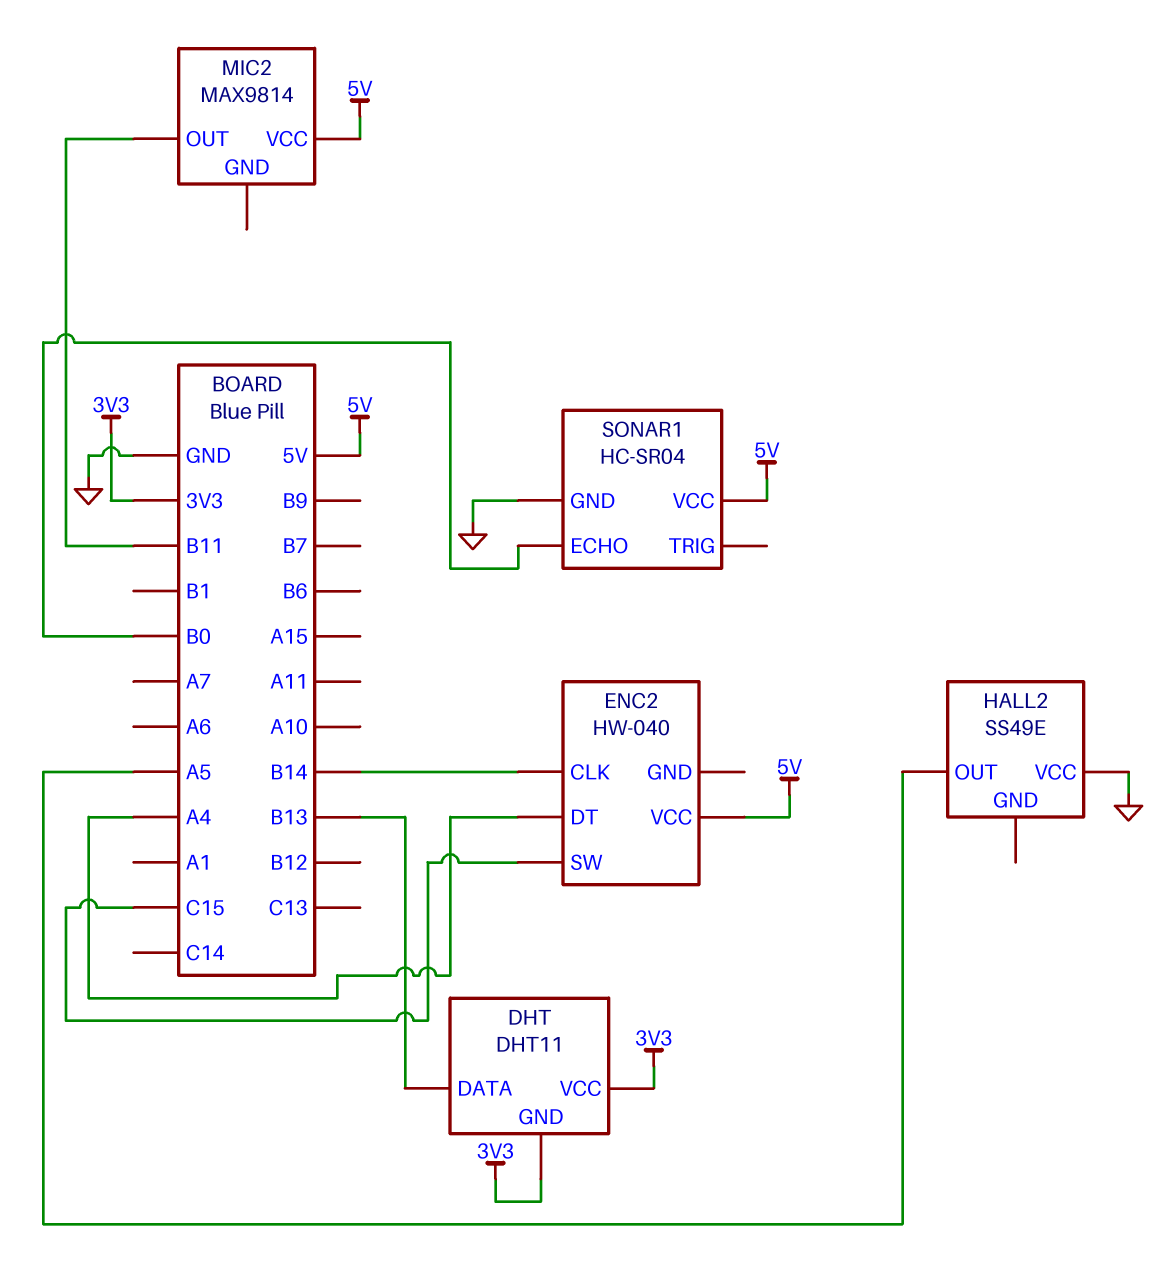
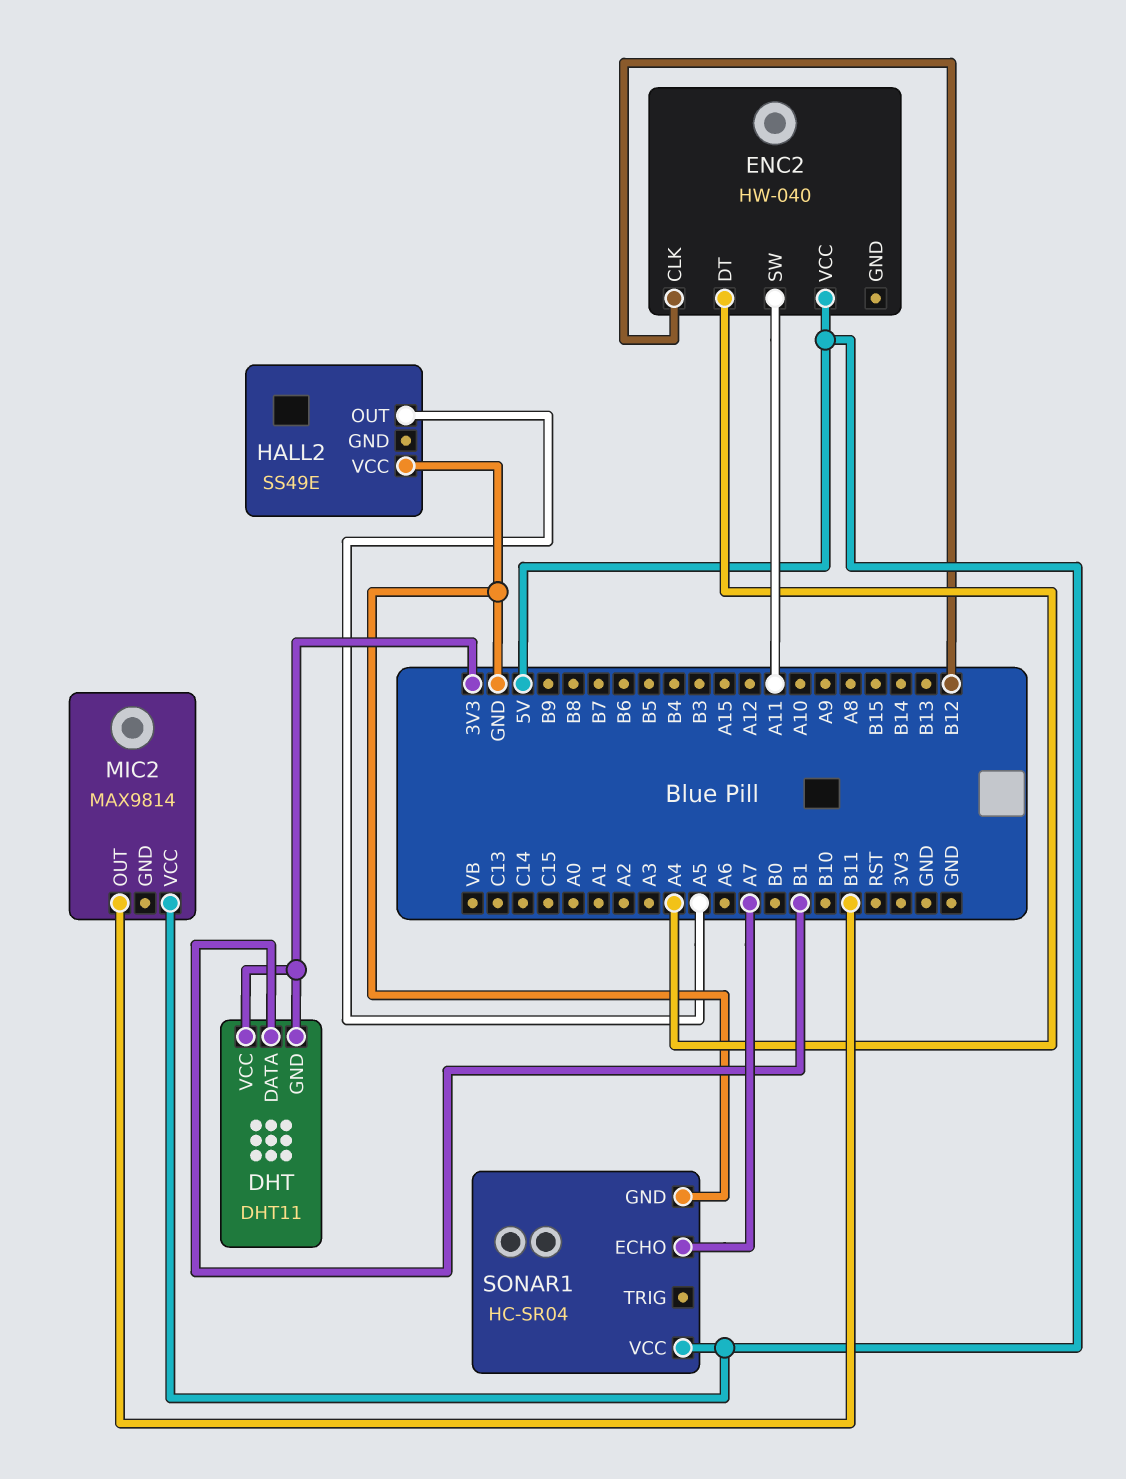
DHT pin DATA: B13 -> B1
ENC2 pin CLK: B14 -> B12
ENC2 pin SW: C15 -> A11
SONAR1 pin ECHO: B0 -> A7

